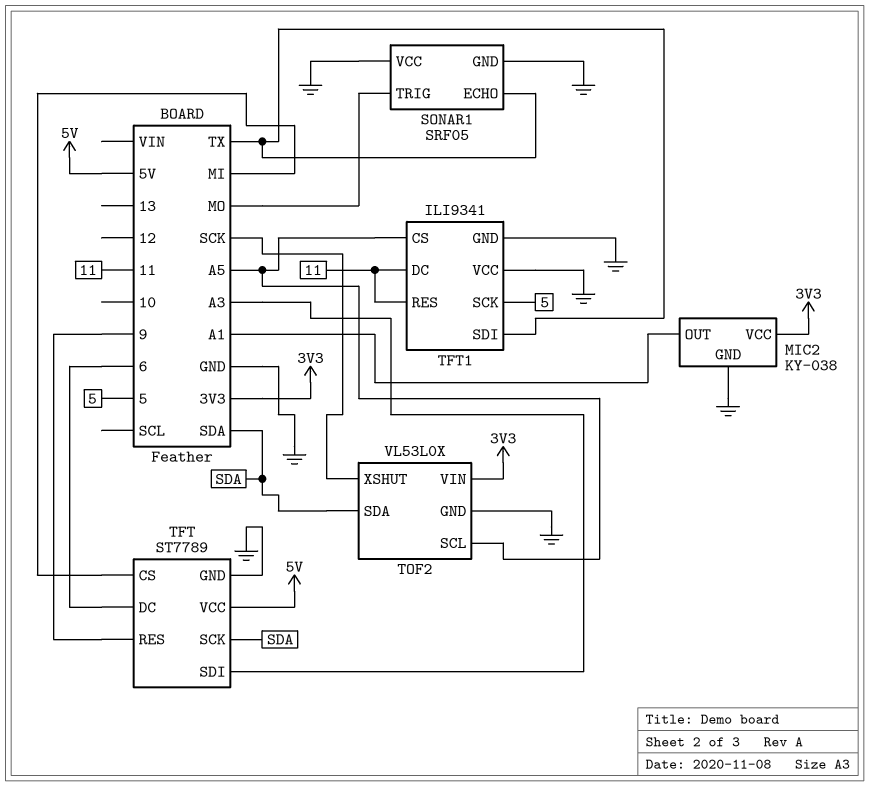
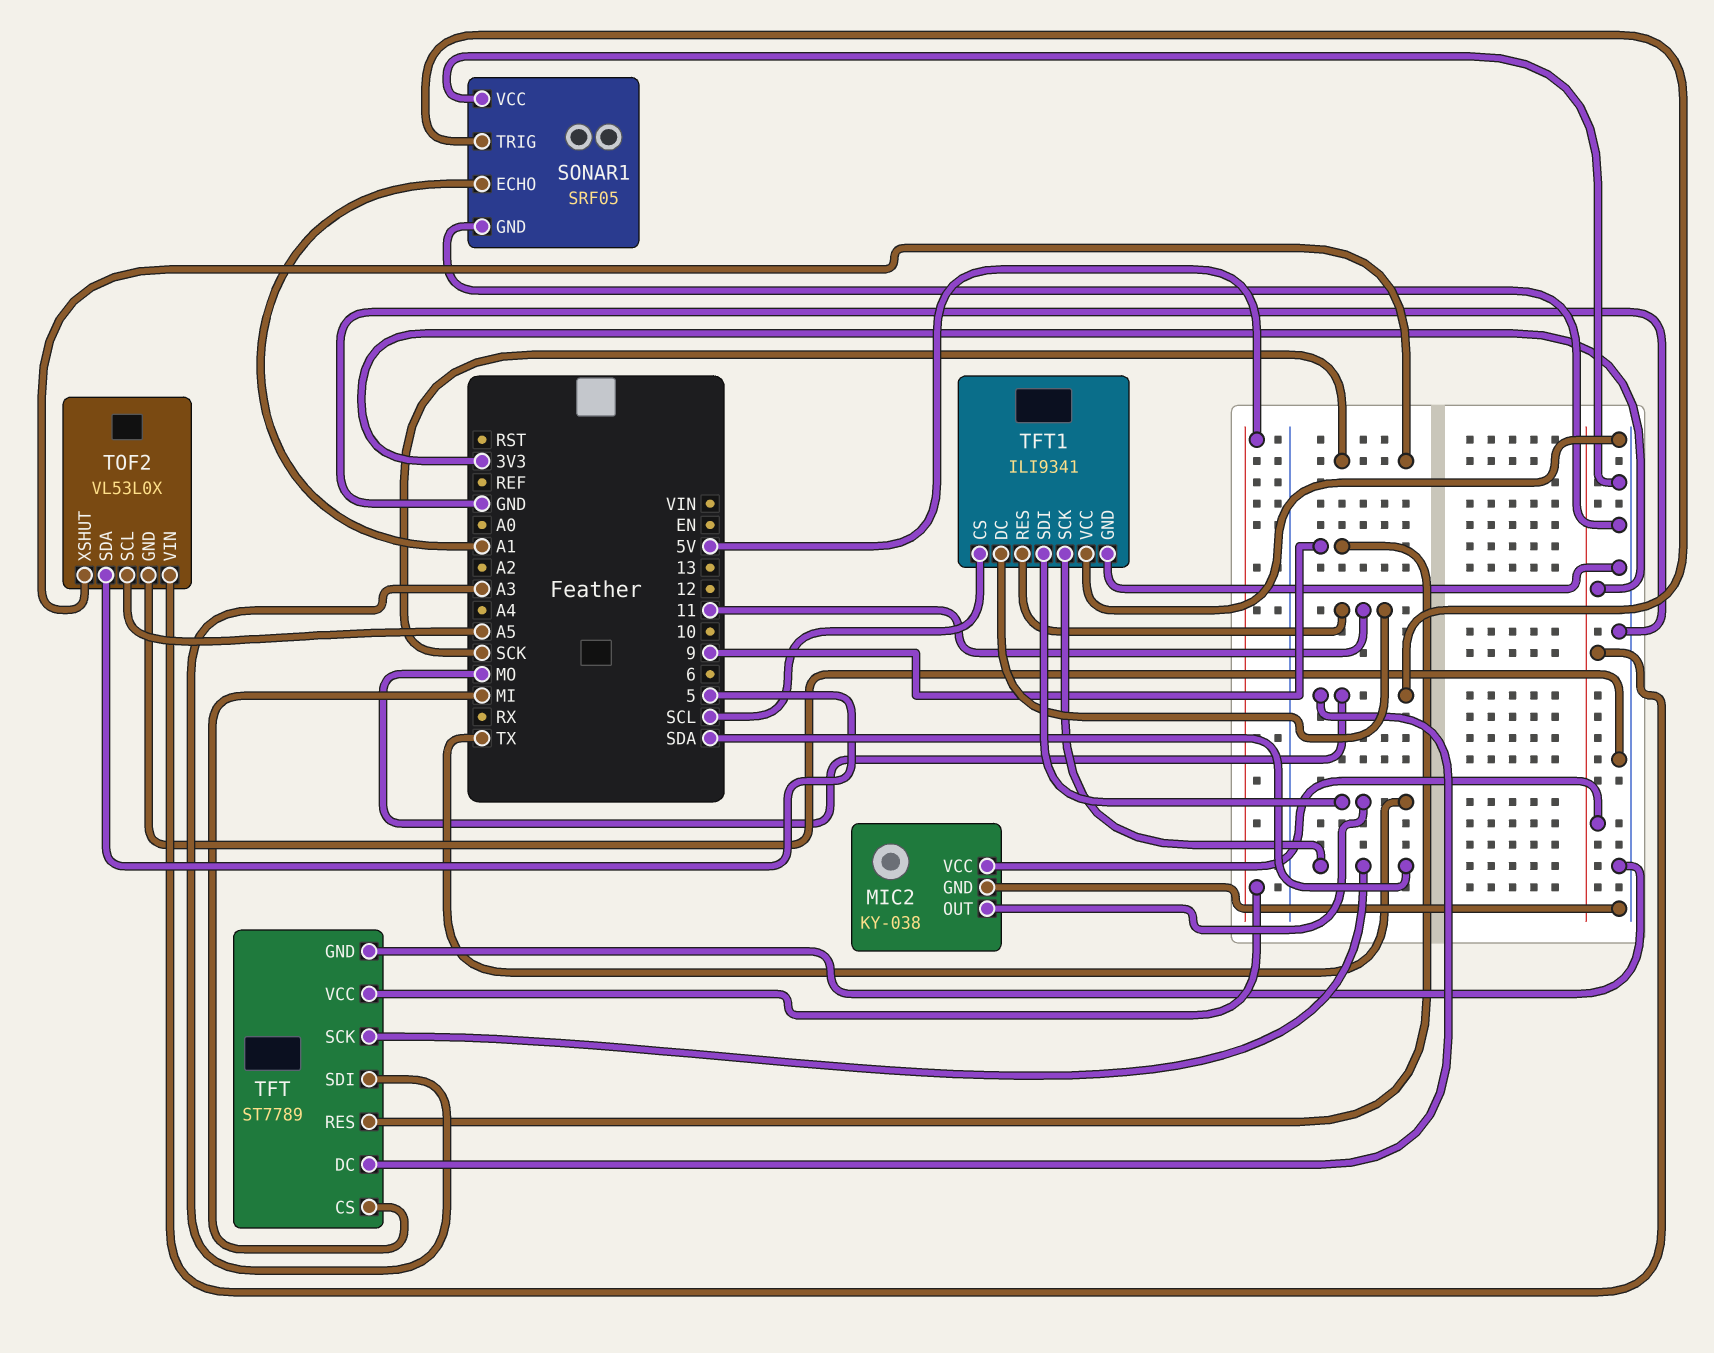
MIC2 pin OUT: A1 -> TX
SONAR1 pin ECHO: TX -> A1
TFT pin DC: 6 -> MO
TFT1 pin CS: A5 -> SCL
TFT1 pin SCK: 5 -> SDA
TOF2 pin SDA: SDA -> 5

